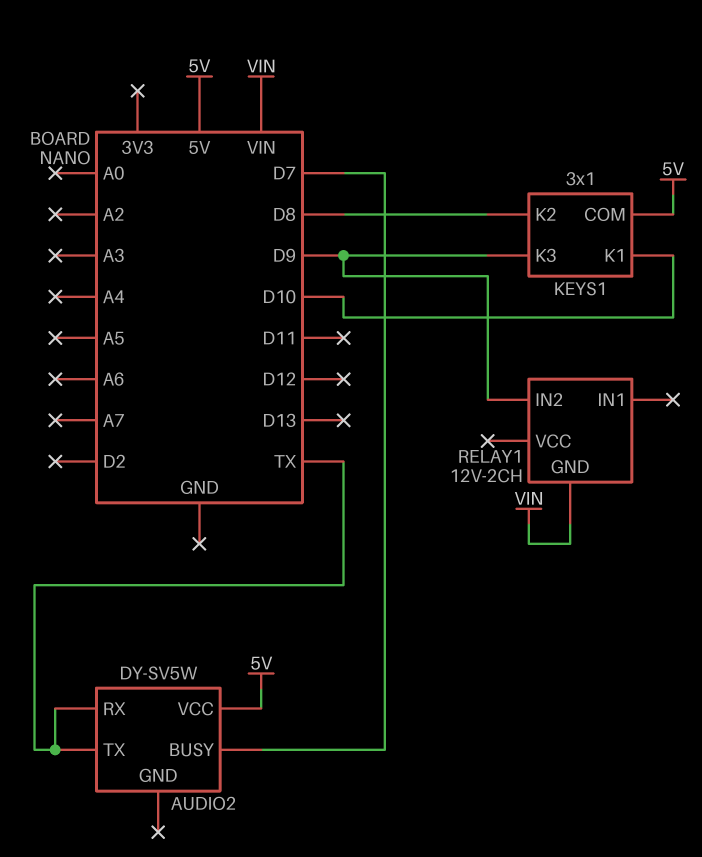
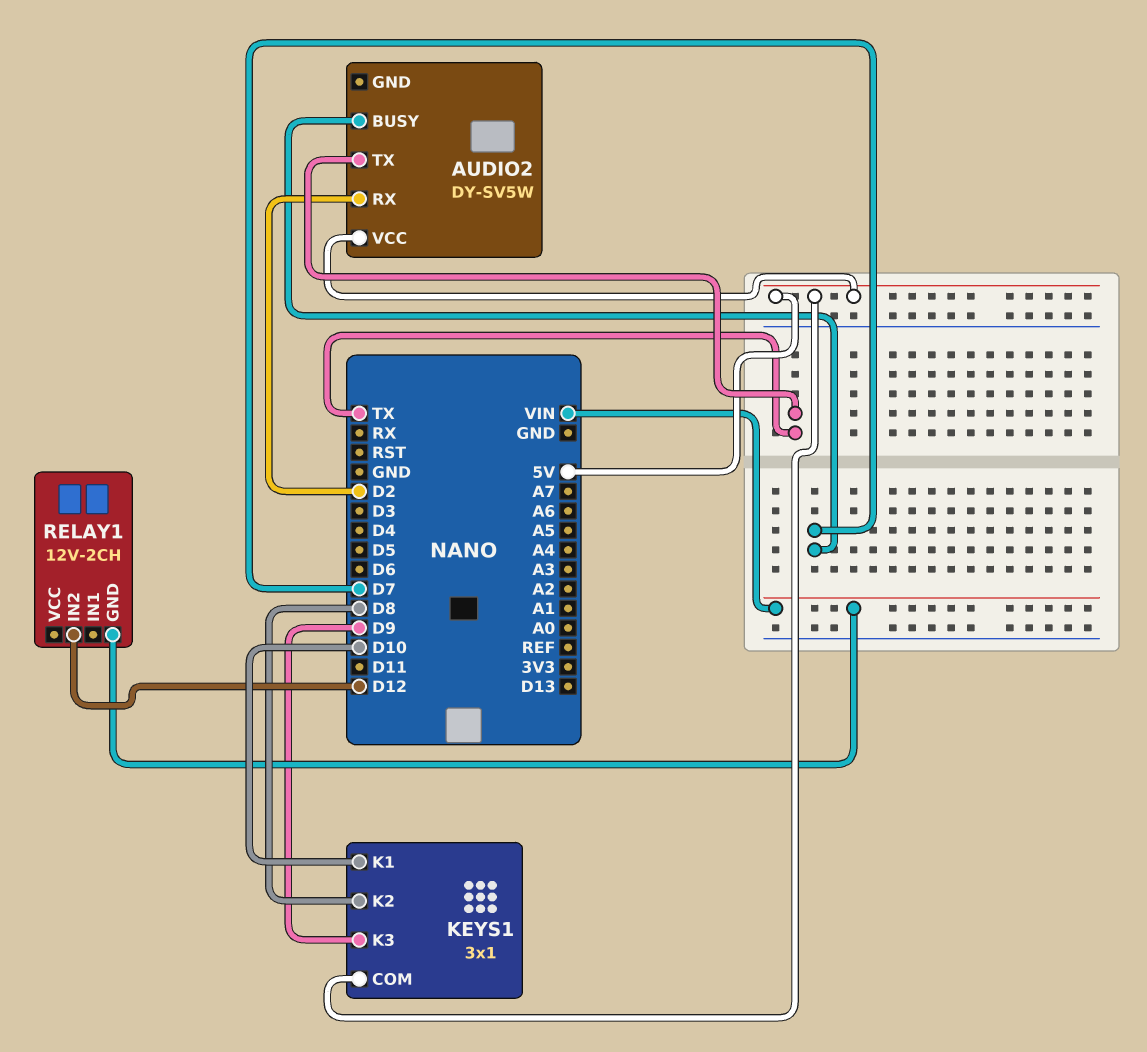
AUDIO2 pin RX: TX -> D2
RELAY1 pin IN2: D9 -> D12

